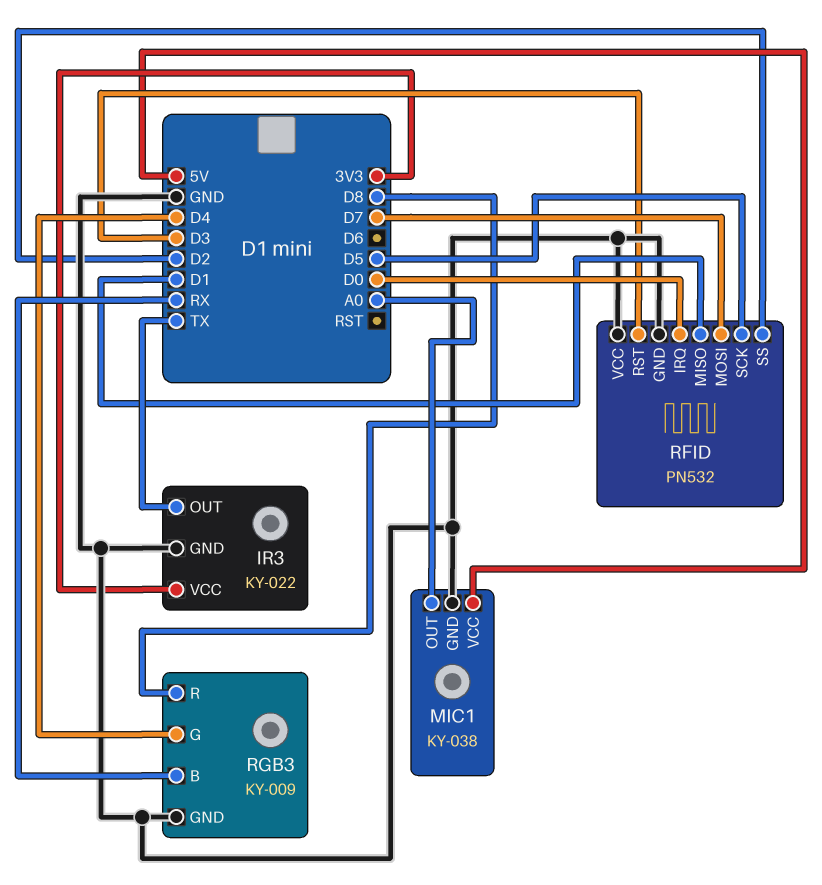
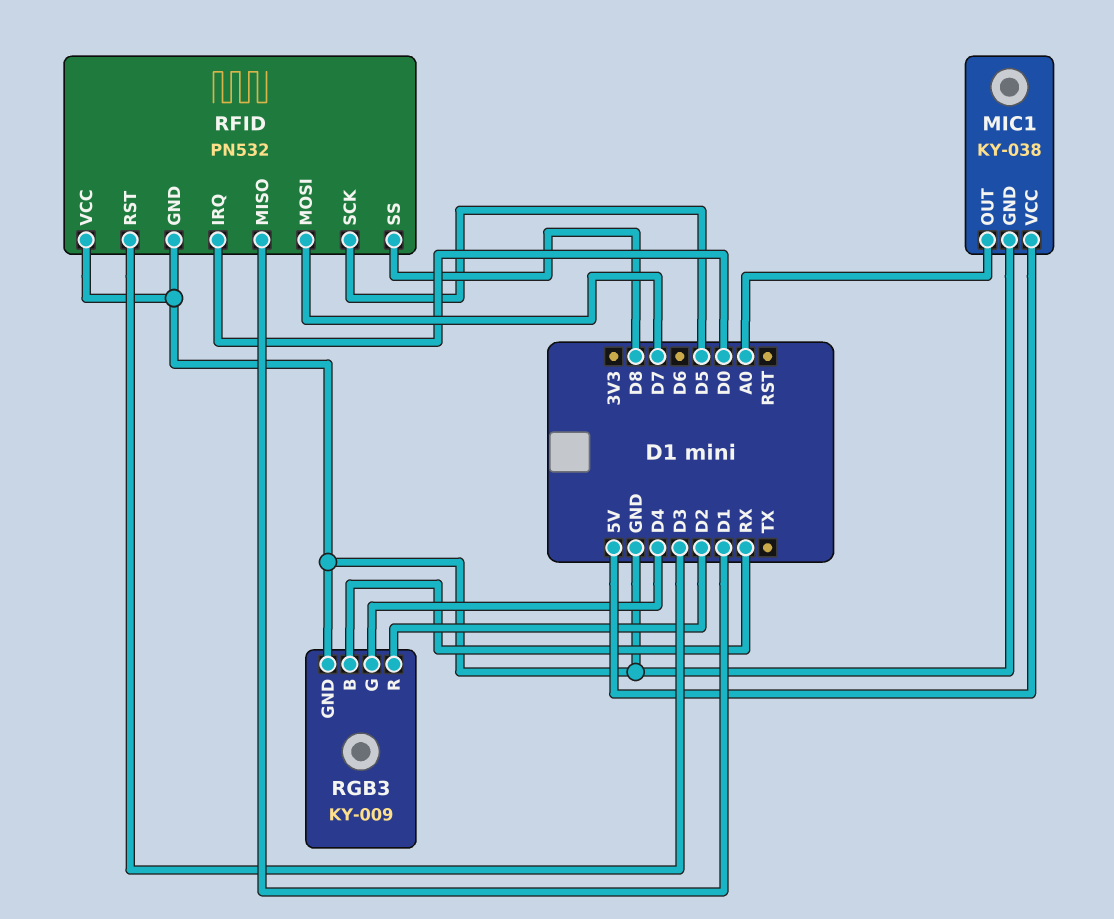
IR3: KY-022 -> none
IR3 pin GND: GND -> none
IR3 pin OUT: TX -> none
IR3 pin VCC: 3V3 -> none
RFID pin SS: D2 -> D8
RGB3 pin R: D8 -> D2

